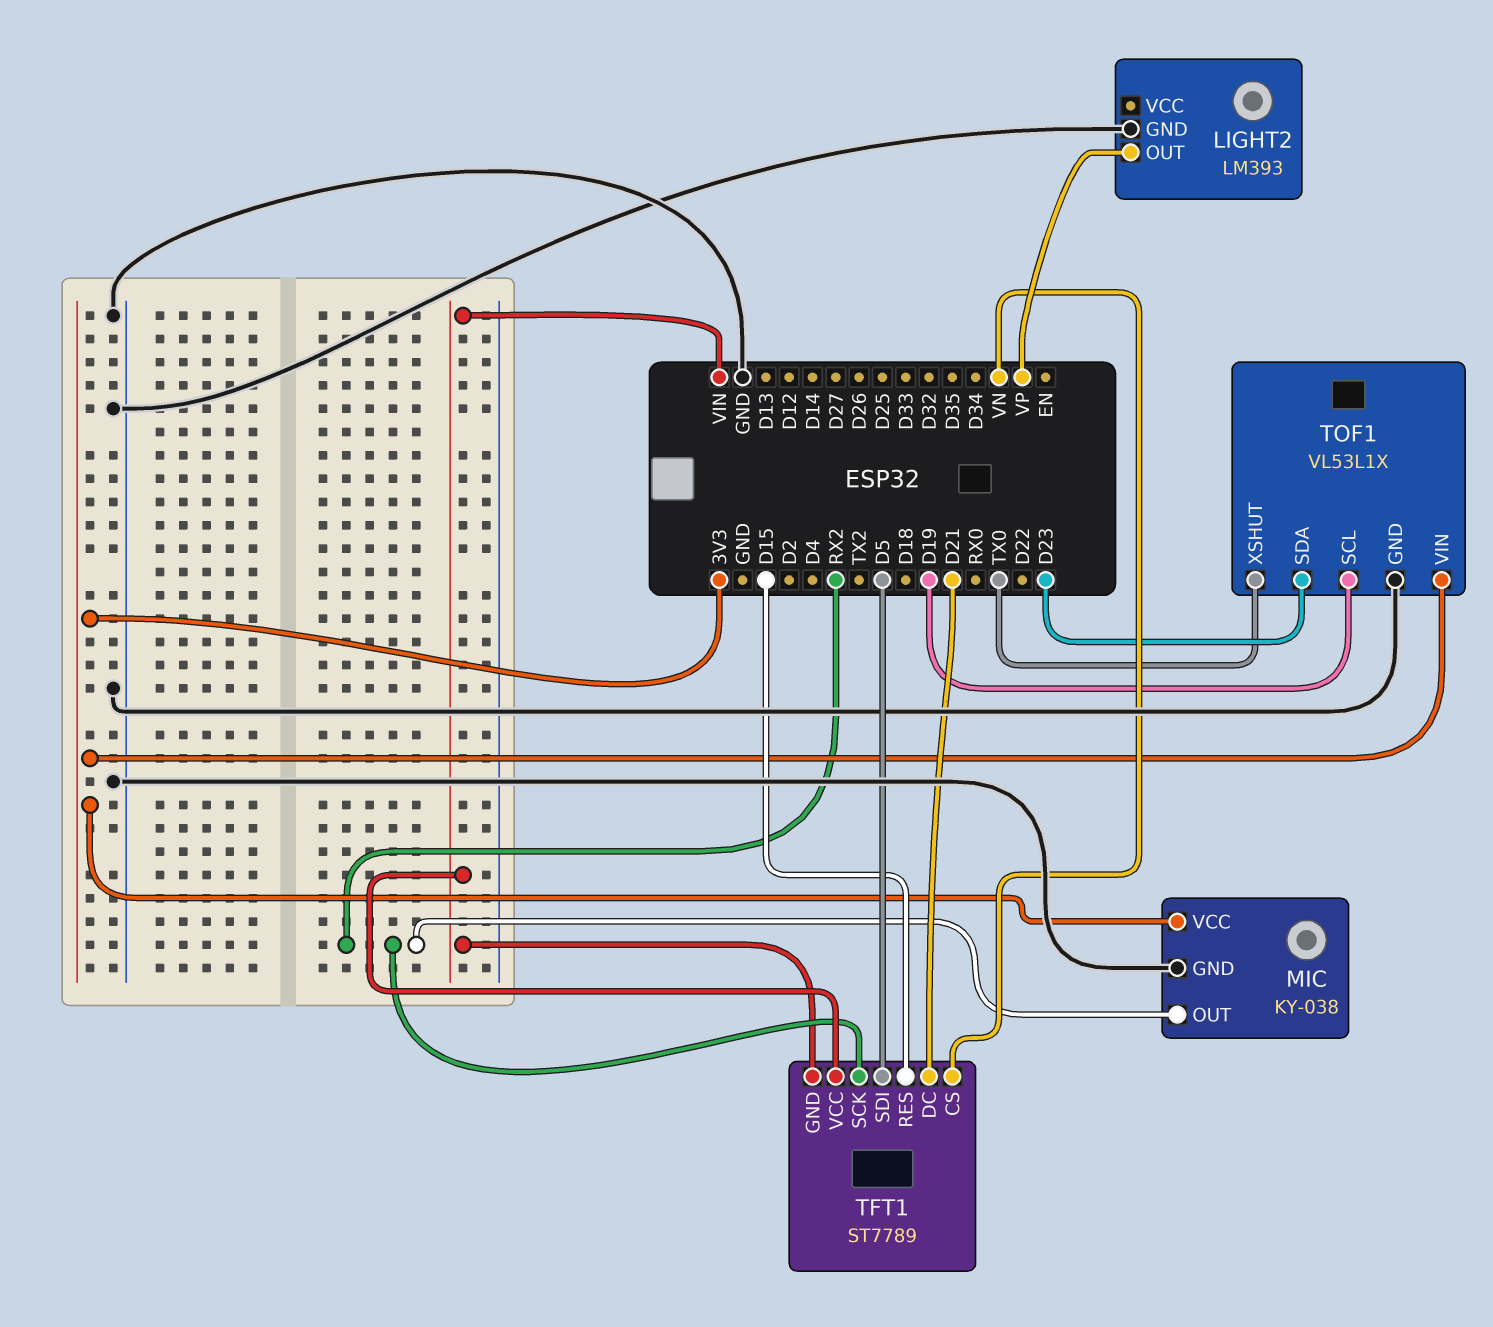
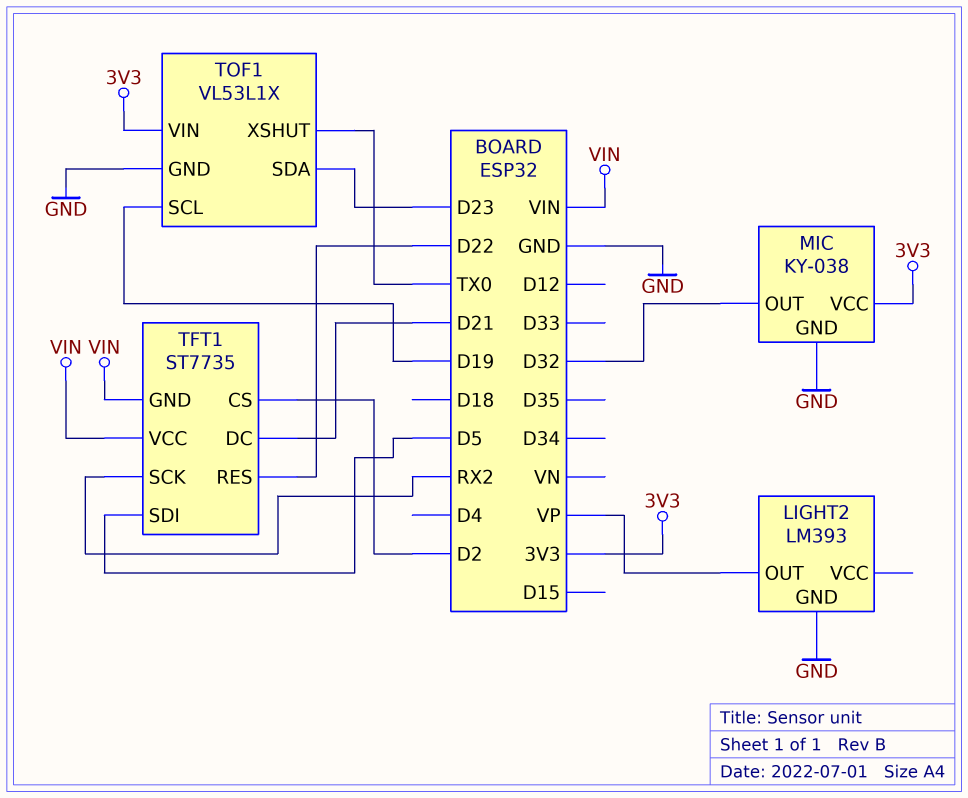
MIC pin OUT: RX2 -> D32
TFT1: ST7789 -> ST7735
TFT1 pin CS: VN -> D2
TFT1 pin RES: D15 -> D22

